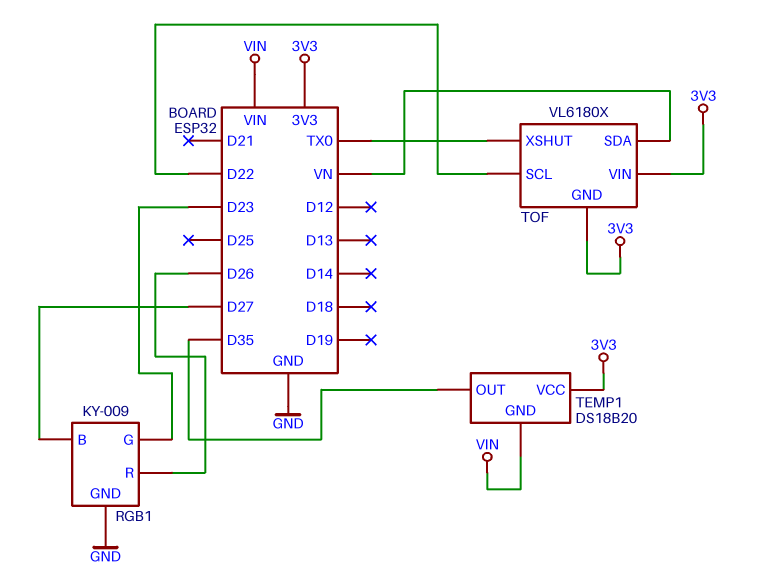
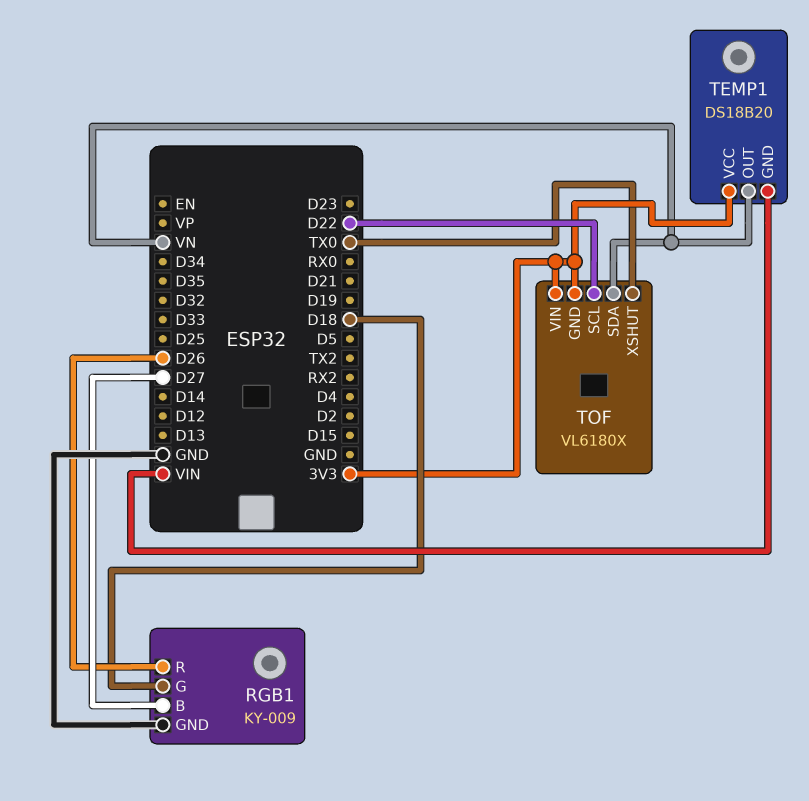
RGB1 pin G: D23 -> D18
TEMP1 pin OUT: D35 -> VN

